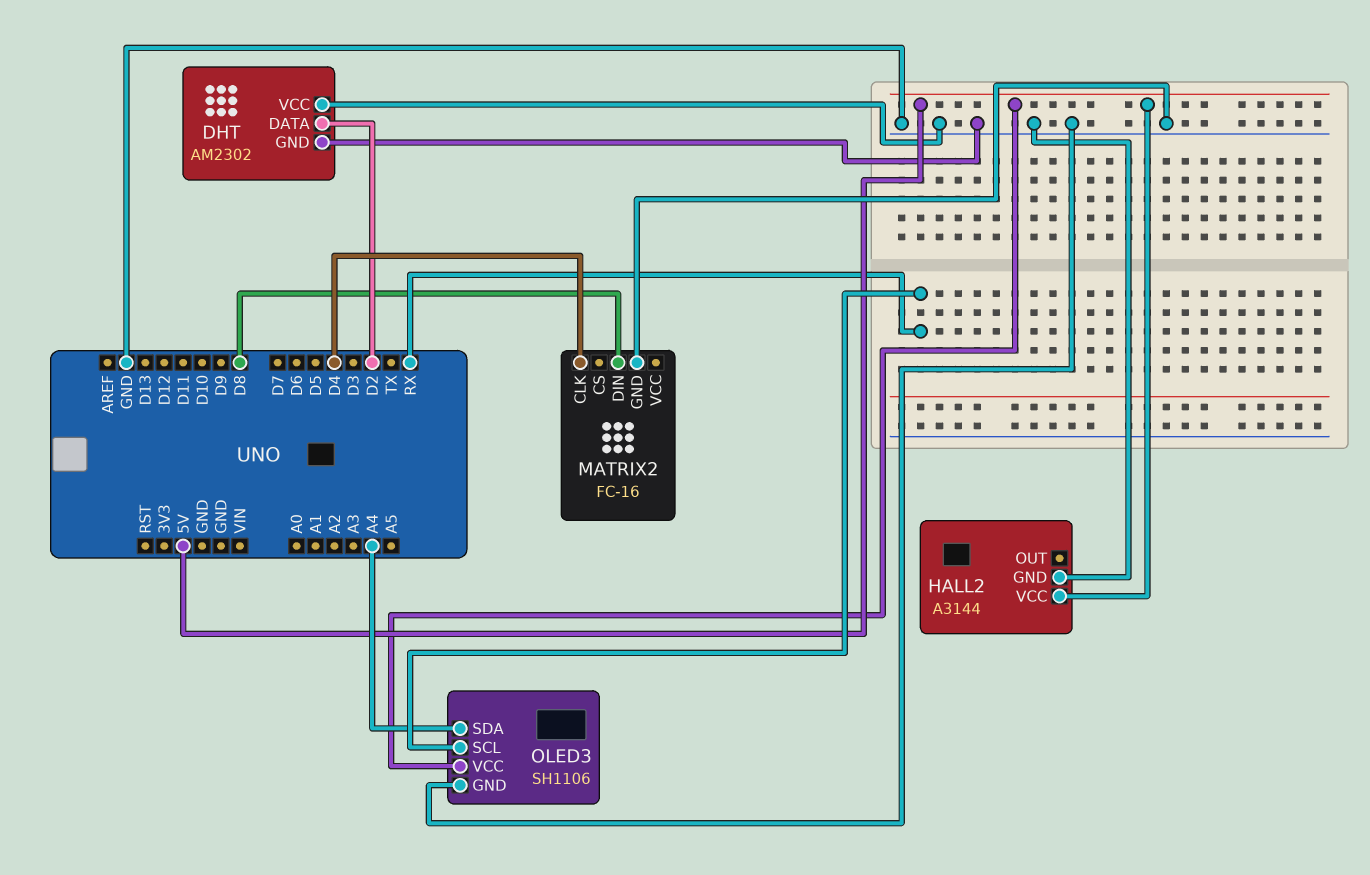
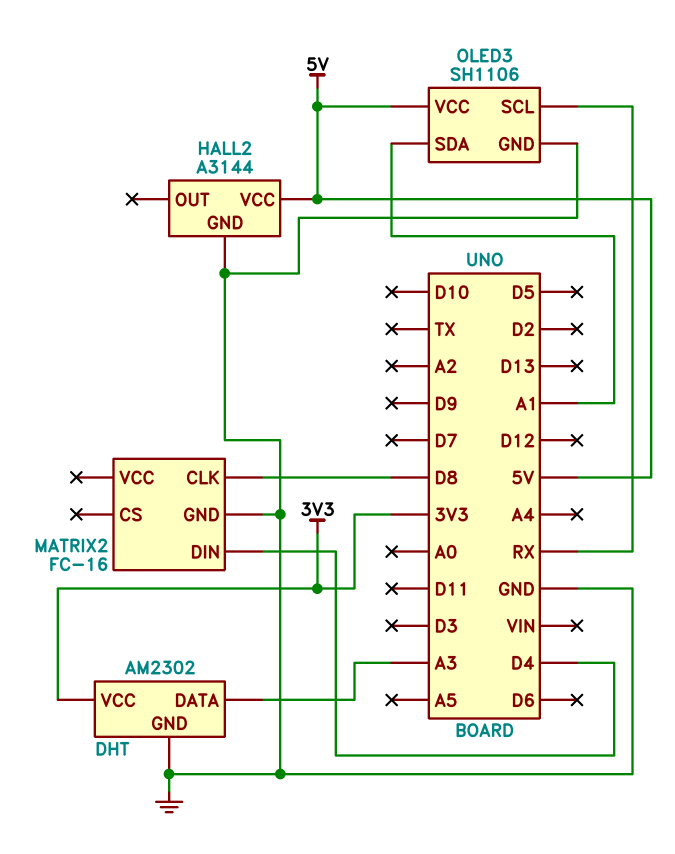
DHT pin DATA: D2 -> A3
DHT pin VCC: GND -> 3V3
MATRIX2 pin CLK: D4 -> D8
MATRIX2 pin DIN: D8 -> D4
OLED3 pin SDA: A4 -> A1

